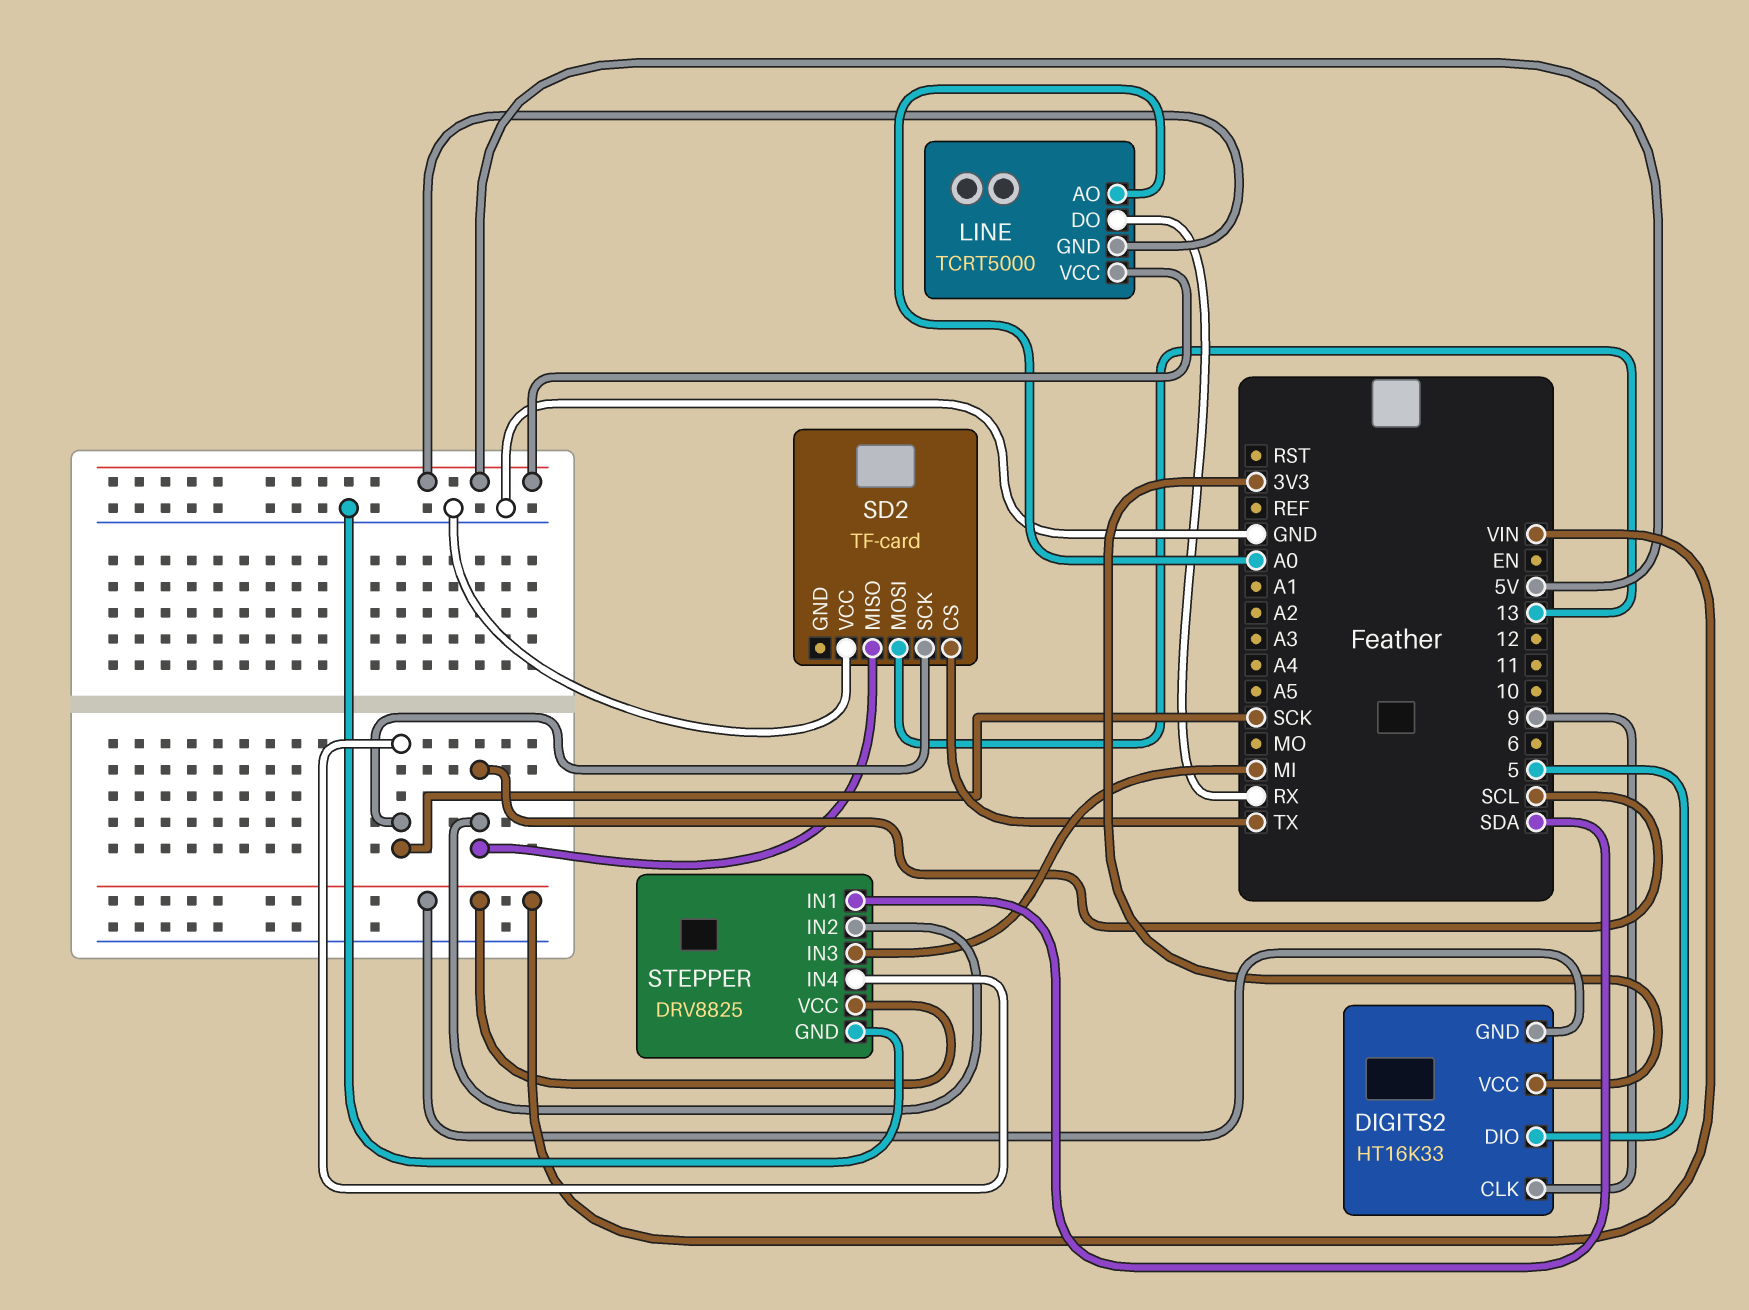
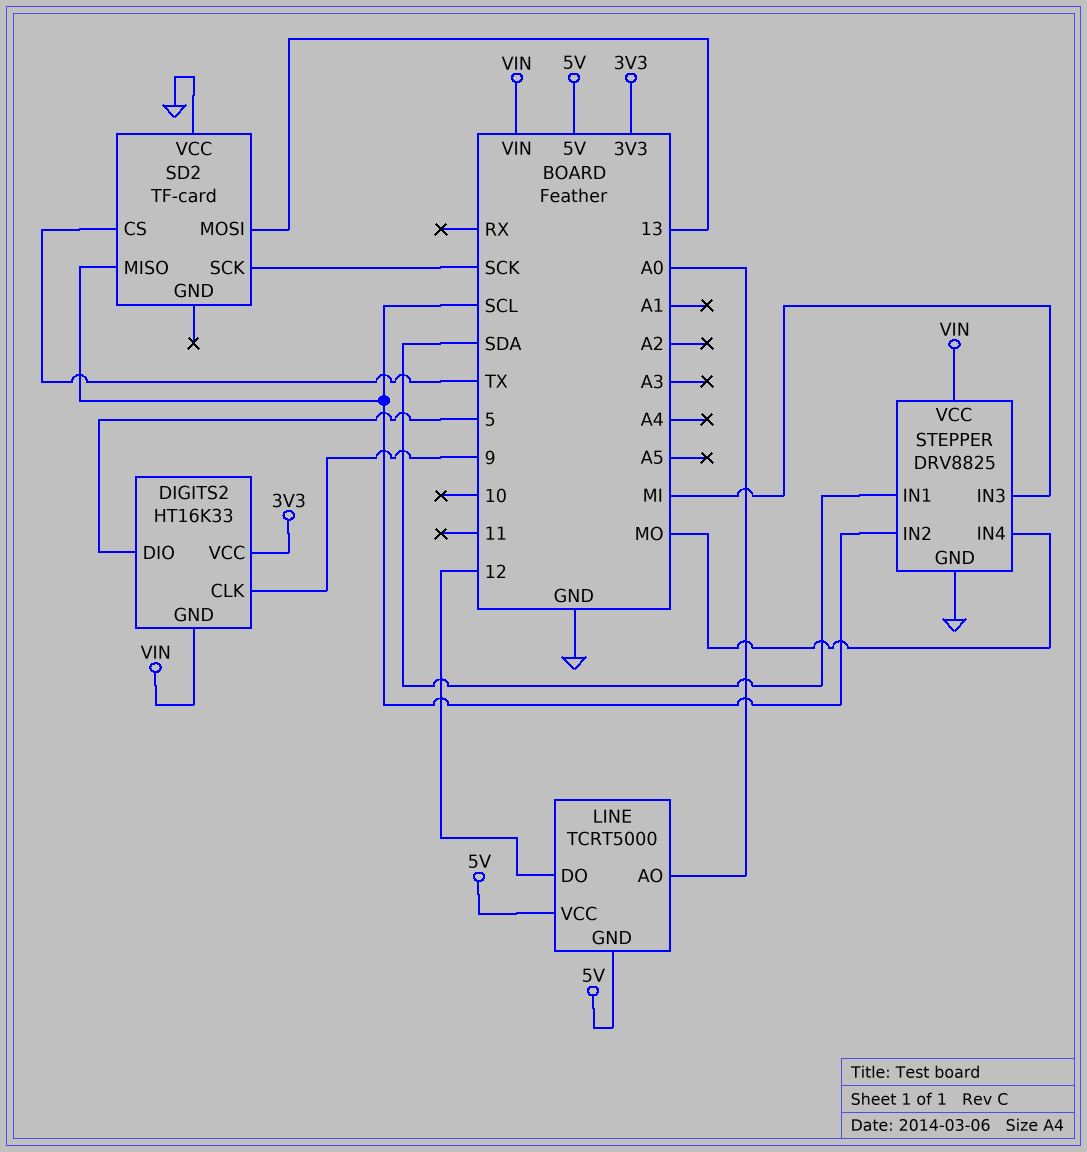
LINE pin DO: RX -> 12
STEPPER pin IN4: SCK -> MO

